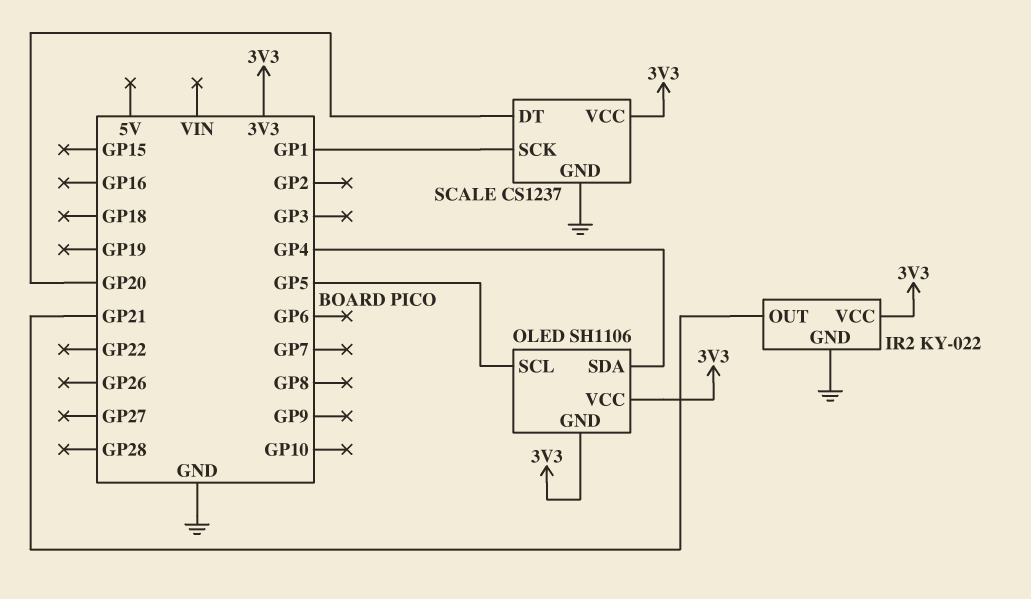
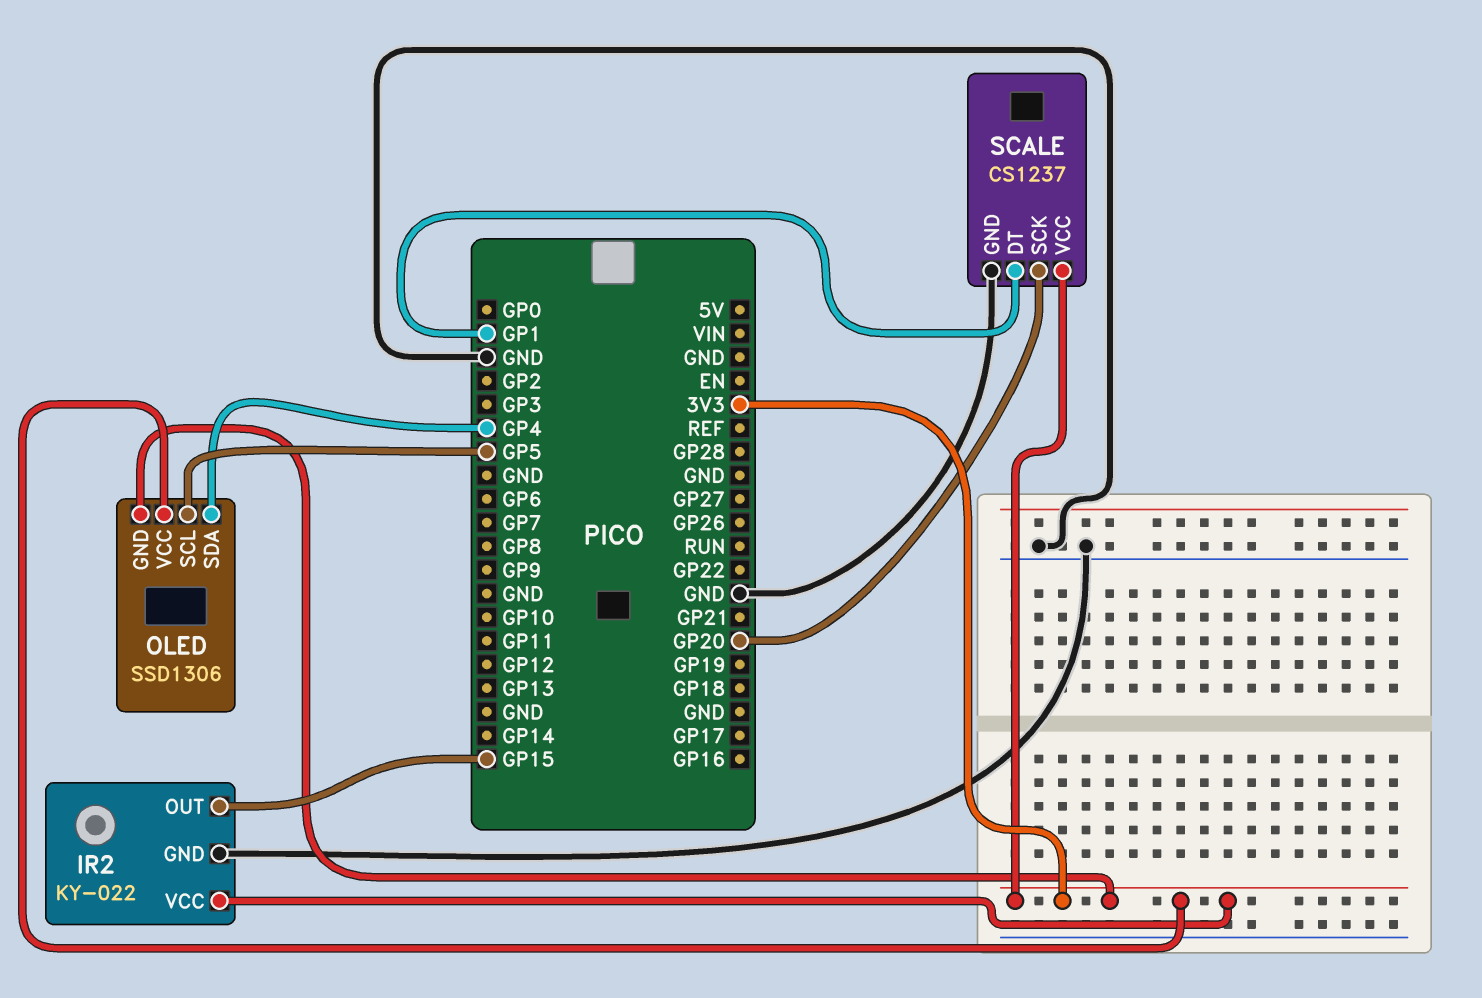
IR2 pin OUT: GP21 -> GP15
OLED: SH1106 -> SSD1306
SCALE pin DT: GP20 -> GP1
SCALE pin SCK: GP1 -> GP20

